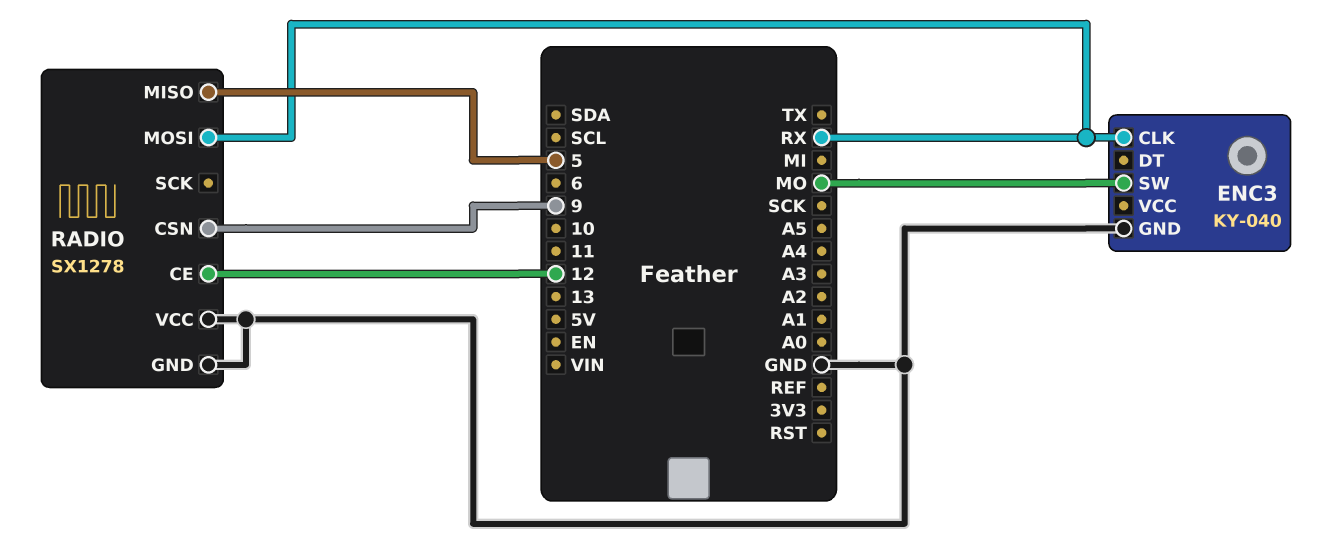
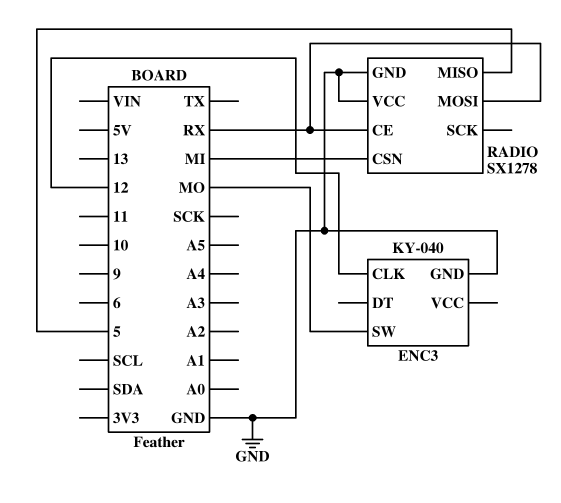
ENC3 pin CLK: RX -> 12
RADIO pin CE: 12 -> RX
RADIO pin CSN: 9 -> MI

